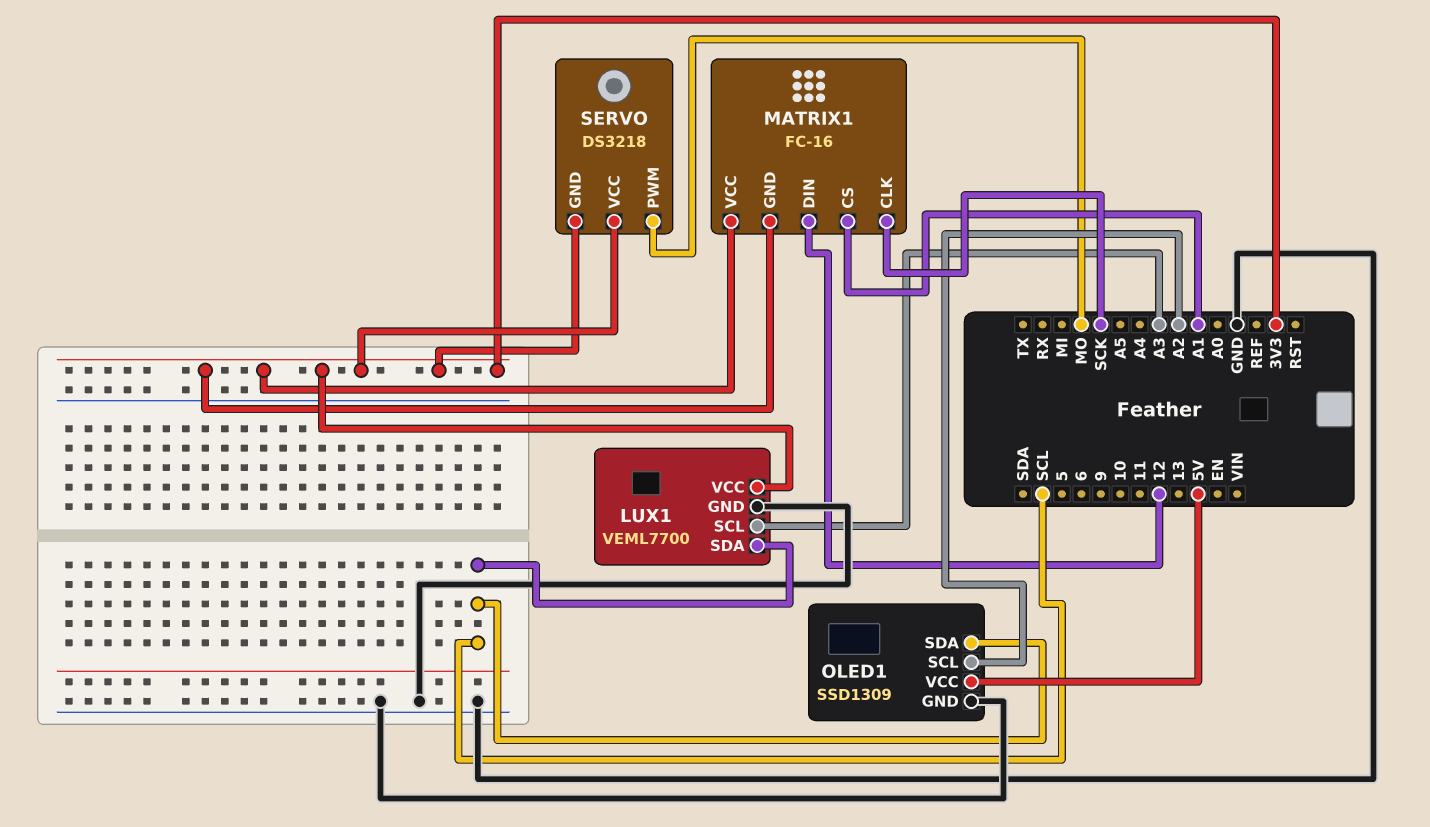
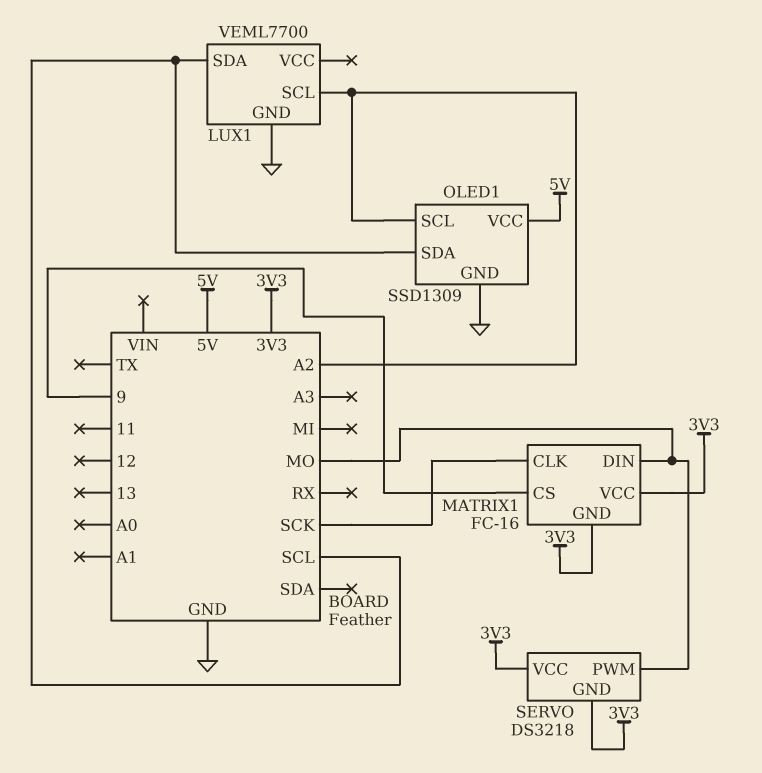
LUX1 pin SCL: A3 -> A2
LUX1 pin VCC: 3V3 -> none
MATRIX1 pin CS: A1 -> 9
MATRIX1 pin DIN: 12 -> MO

